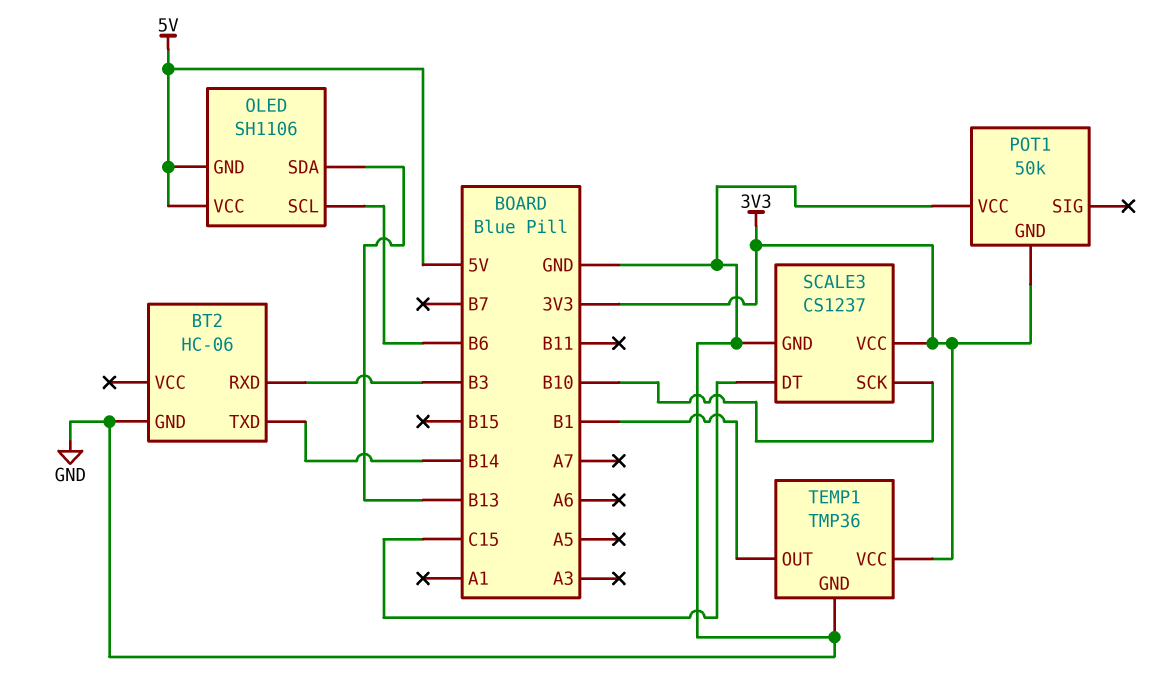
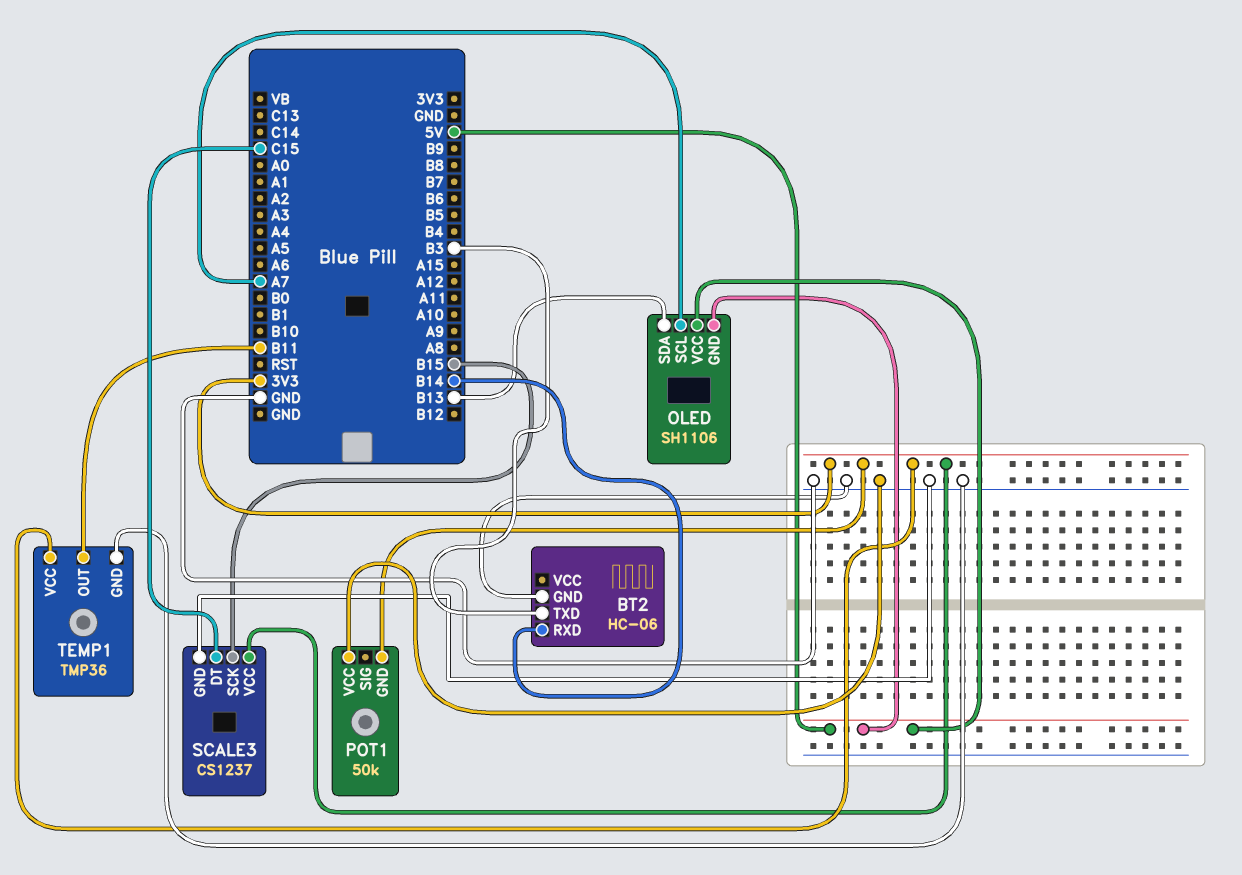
BT2 pin RXD: B3 -> B14
BT2 pin TXD: B14 -> B3
OLED pin SCL: B6 -> A7
SCALE3 pin SCK: B10 -> B15
TEMP1 pin OUT: B1 -> B11

